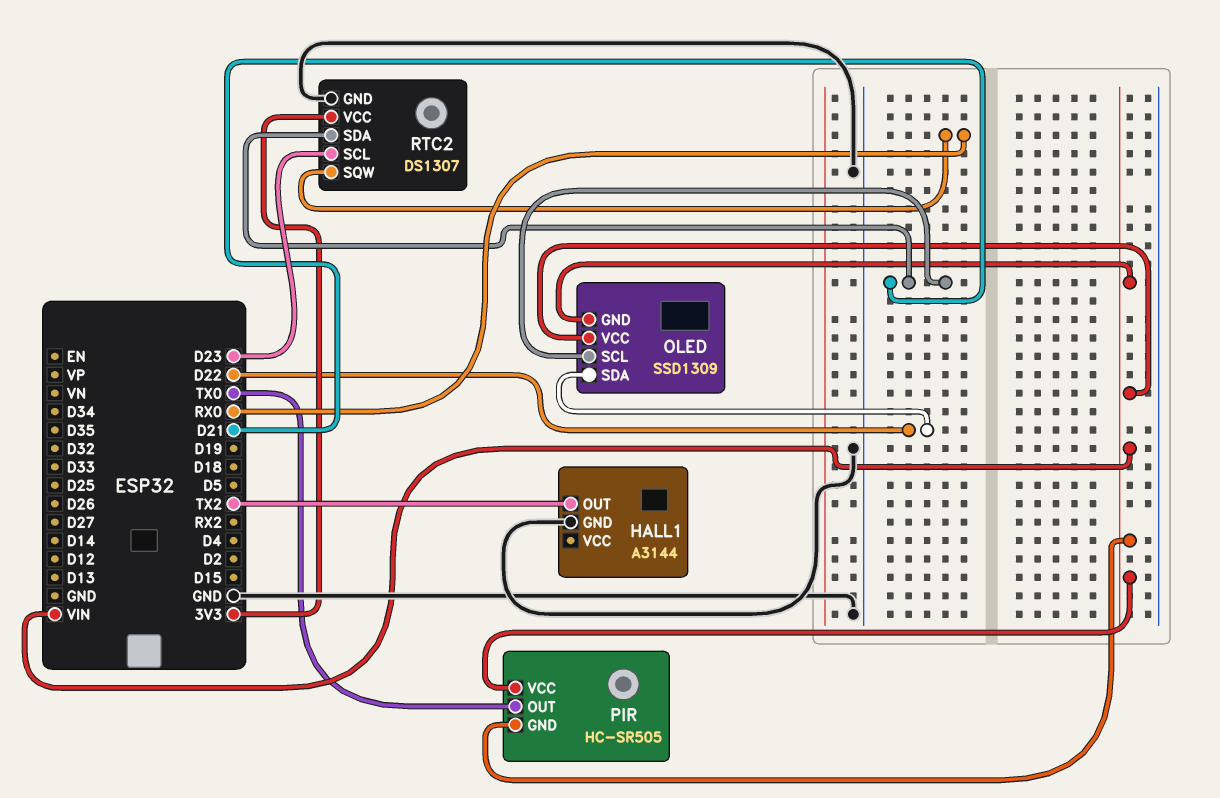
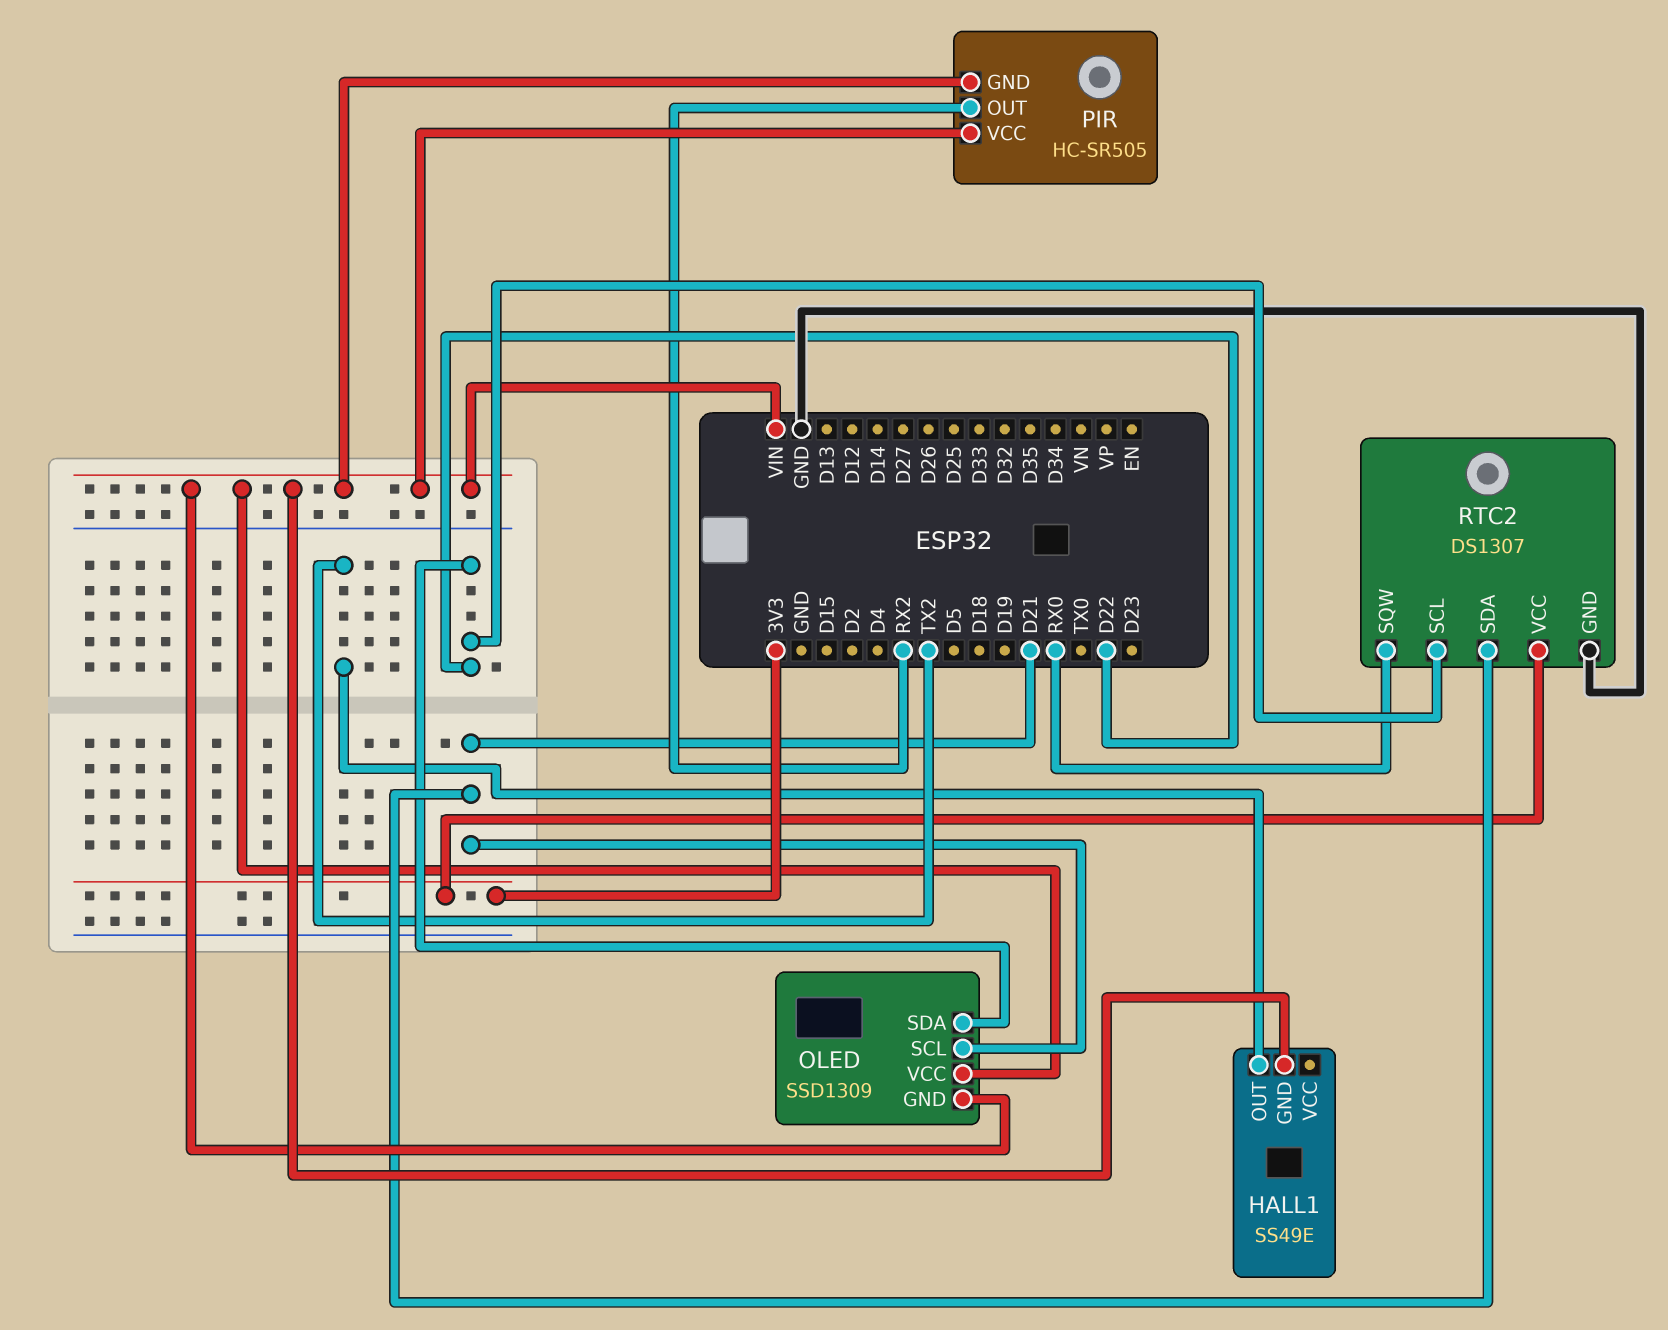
HALL1: A3144 -> SS49E
HALL1 pin GND: GND -> VIN
PIR pin OUT: TX0 -> RX2
RTC2 pin SCL: D23 -> D22

